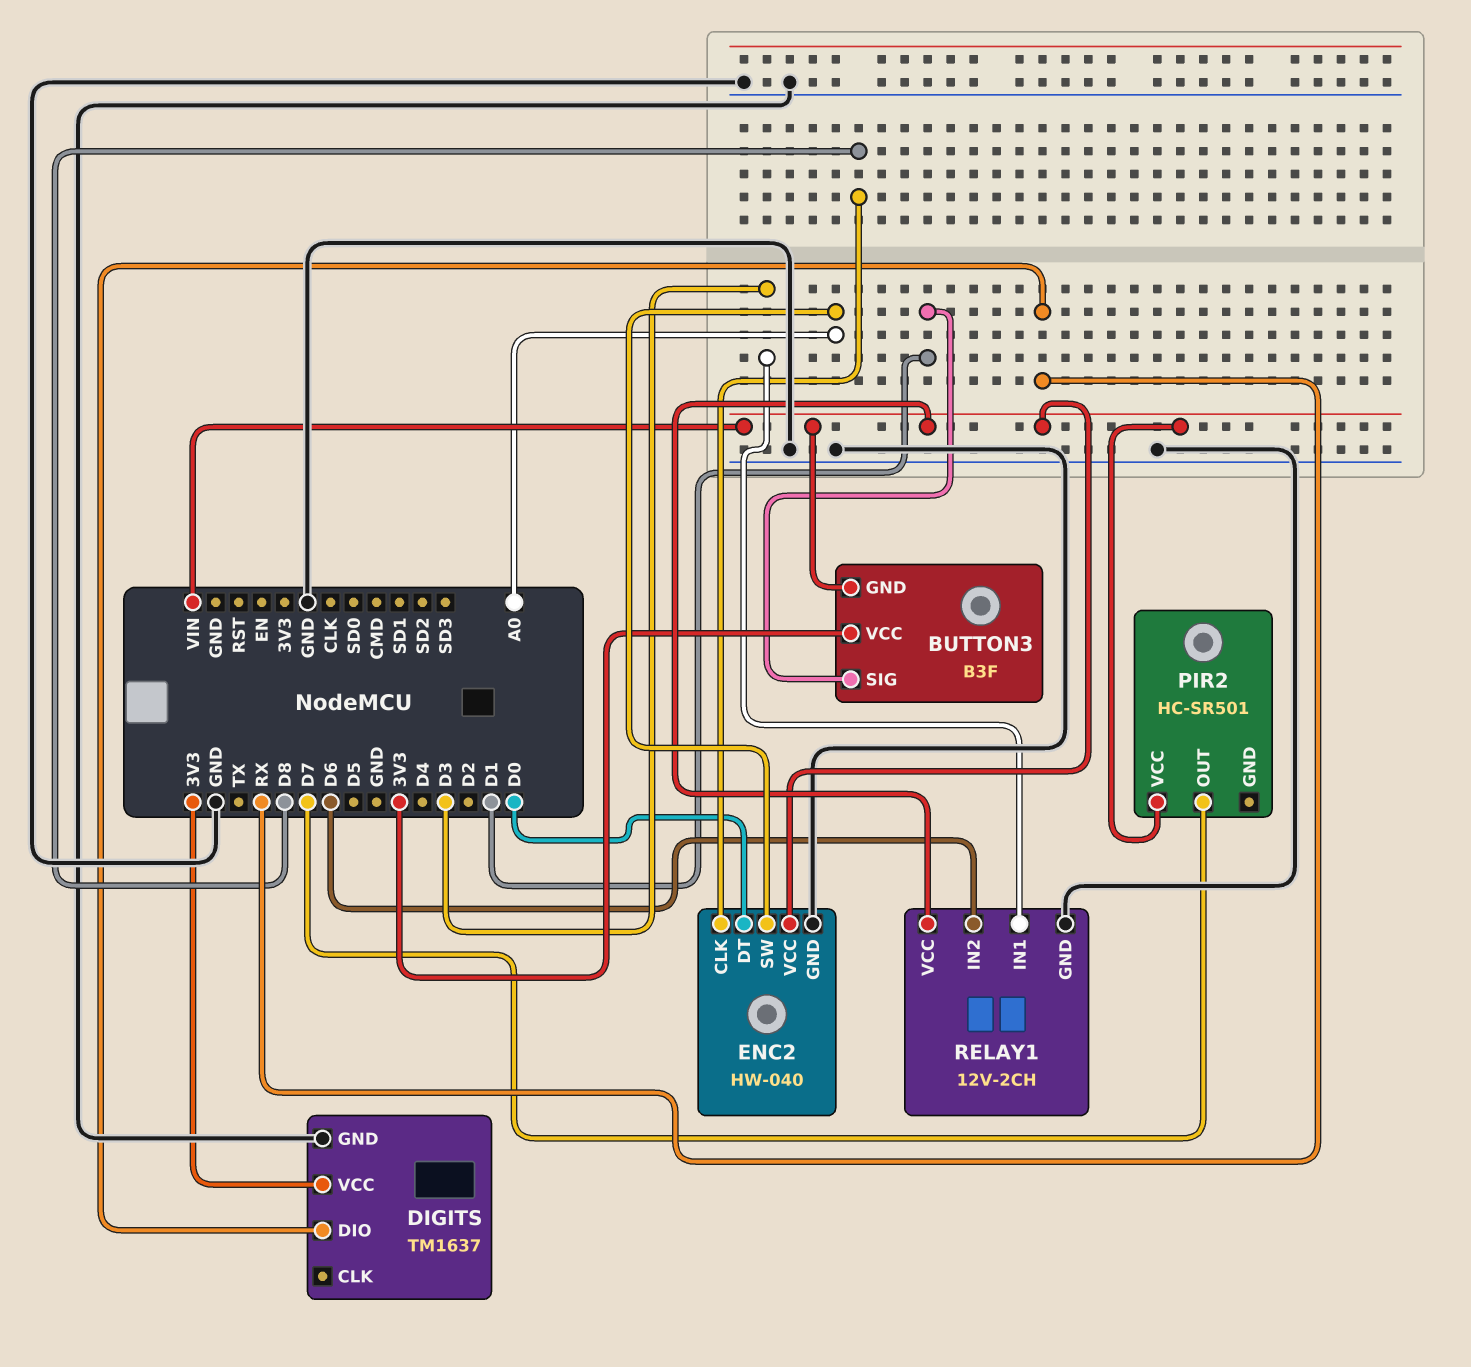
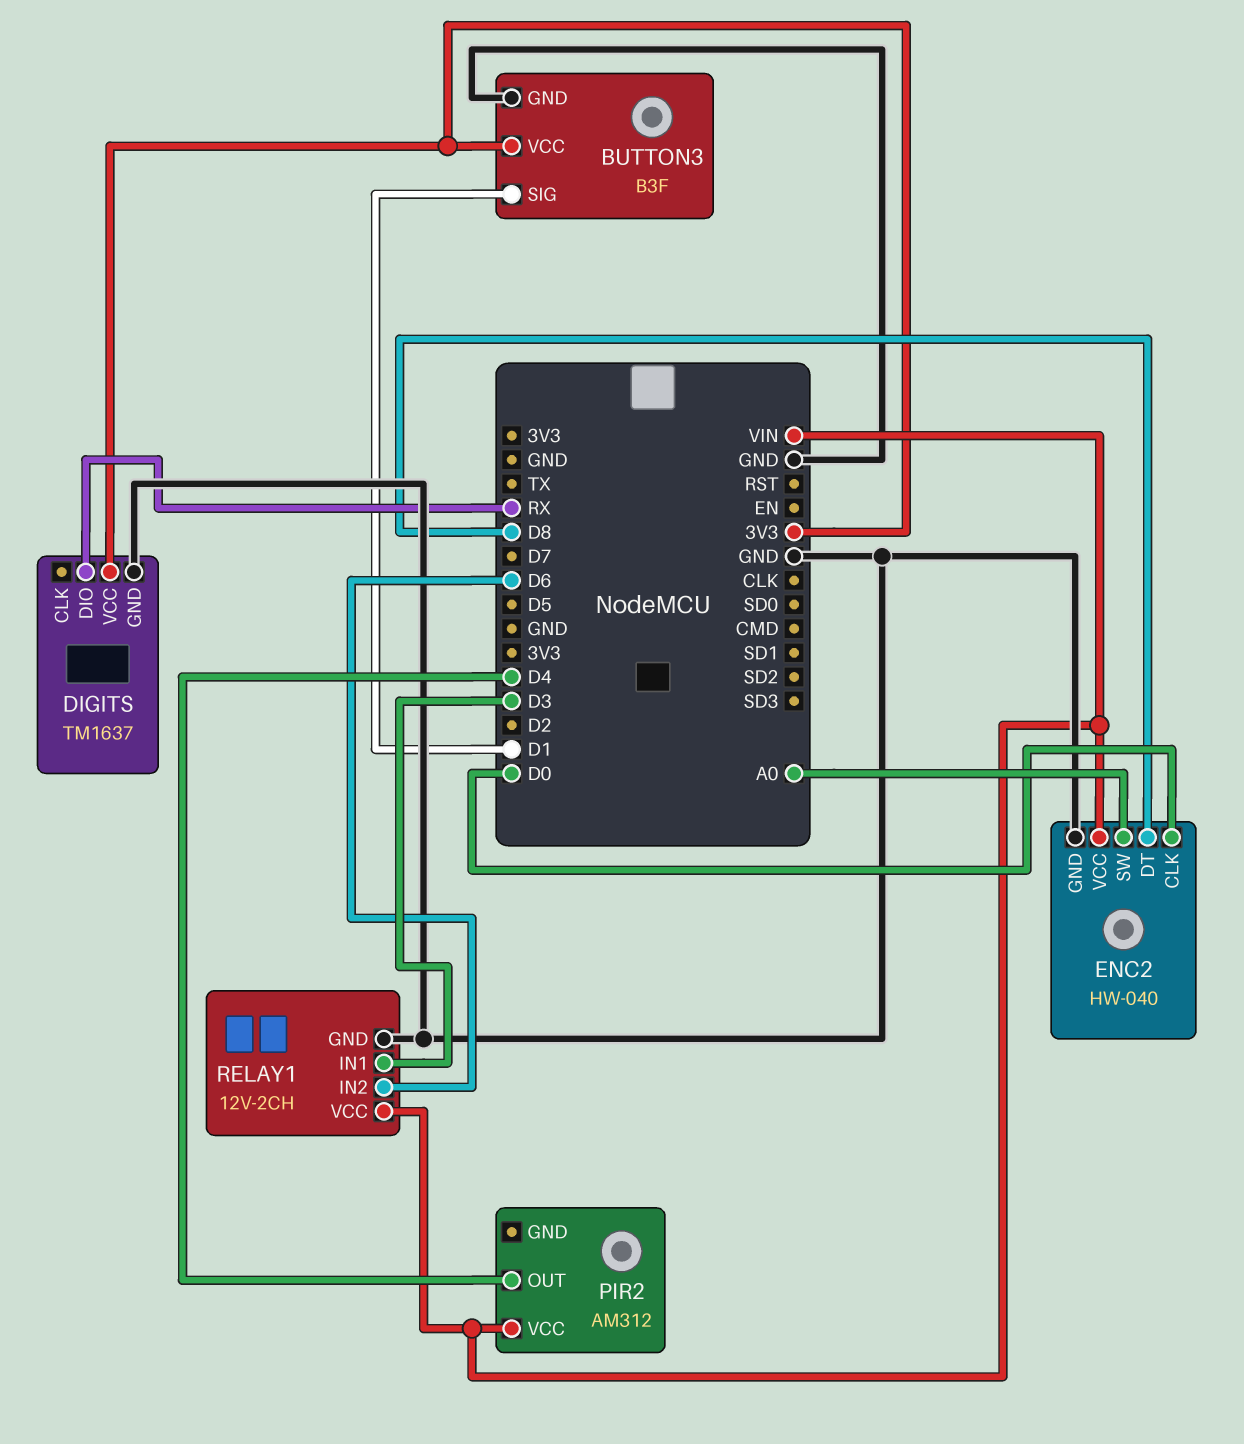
BUTTON3 pin GND: VIN -> GND
ENC2 pin CLK: D8 -> D0
ENC2 pin DT: D0 -> D8
PIR2: HC-SR501 -> AM312
PIR2 pin OUT: D7 -> D4

